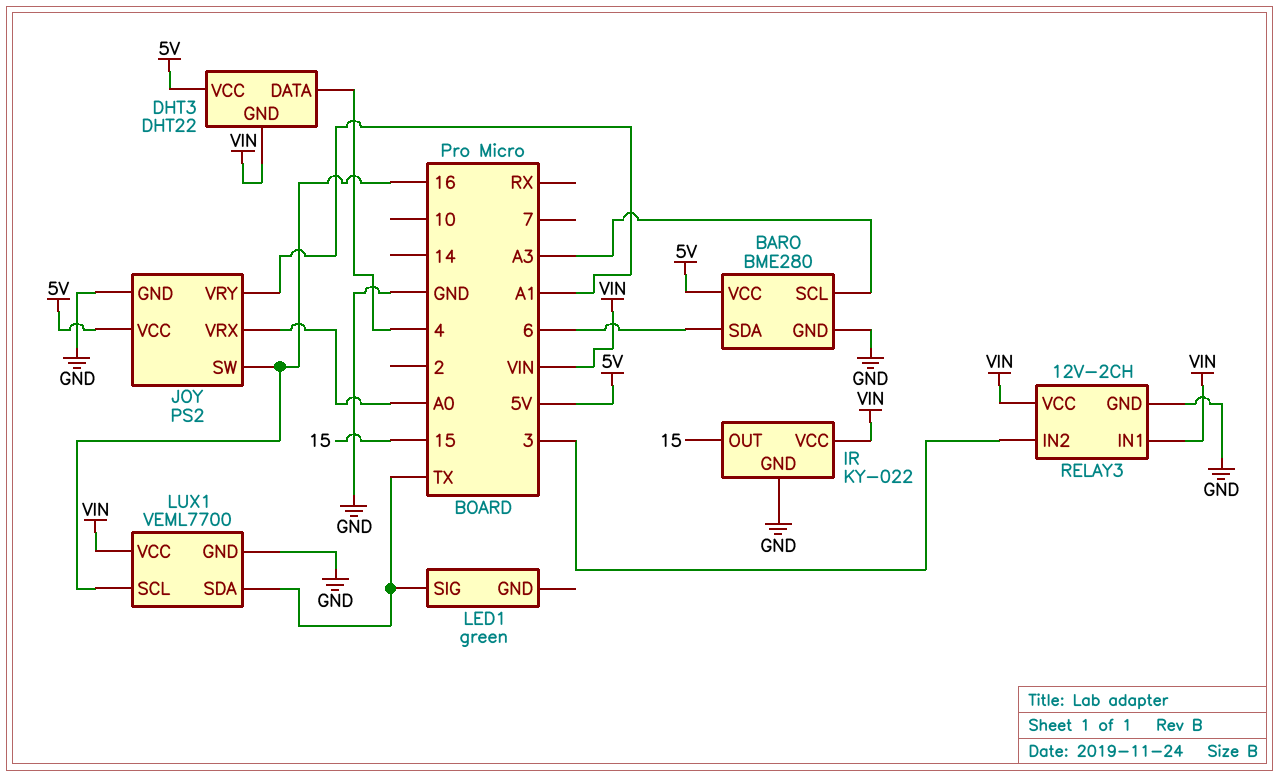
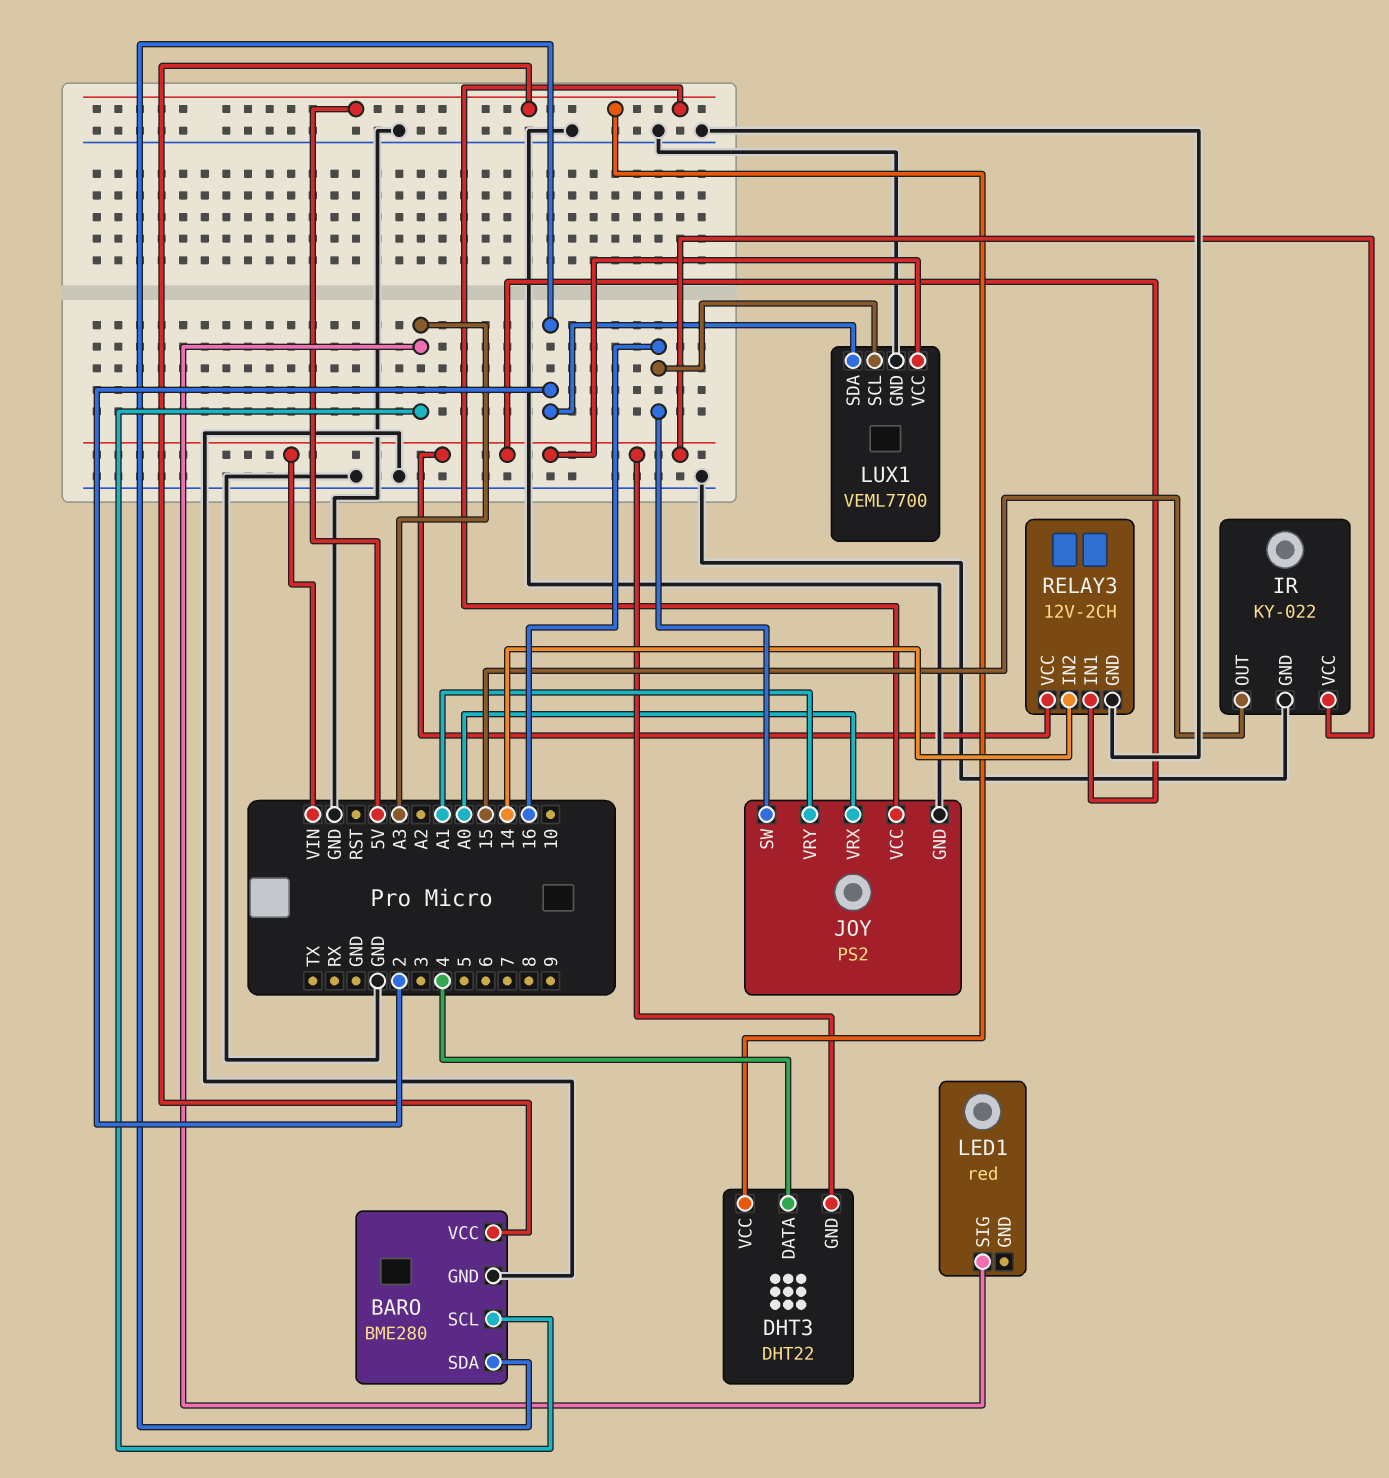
BARO pin SDA: 6 -> 2
LED1: green -> red
LED1 pin SIG: TX -> A3
LUX1 pin SDA: TX -> 2
RELAY3 pin IN2: 3 -> 14

